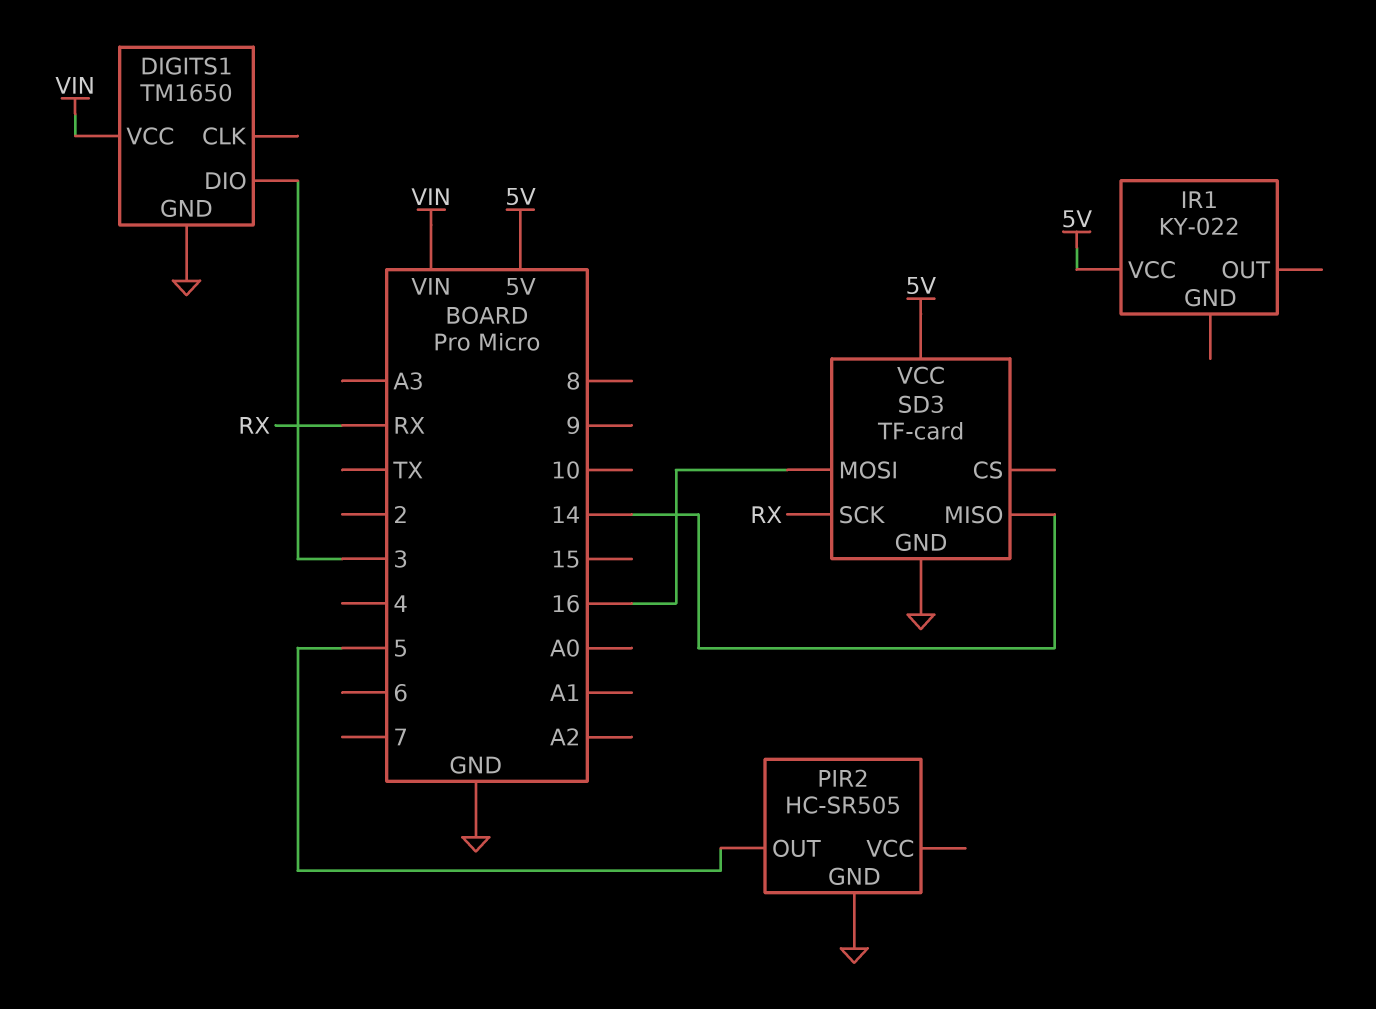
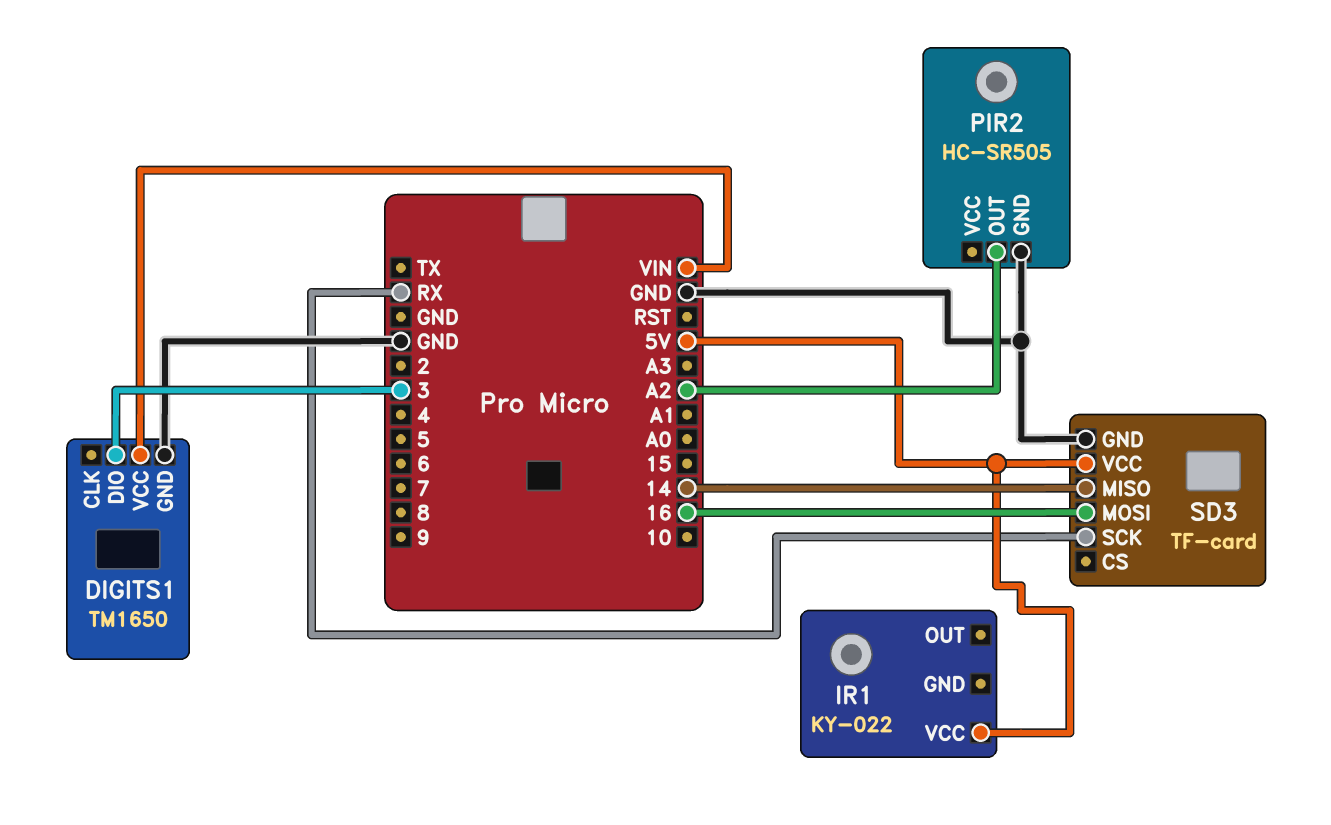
PIR2 pin OUT: 5 -> A2

